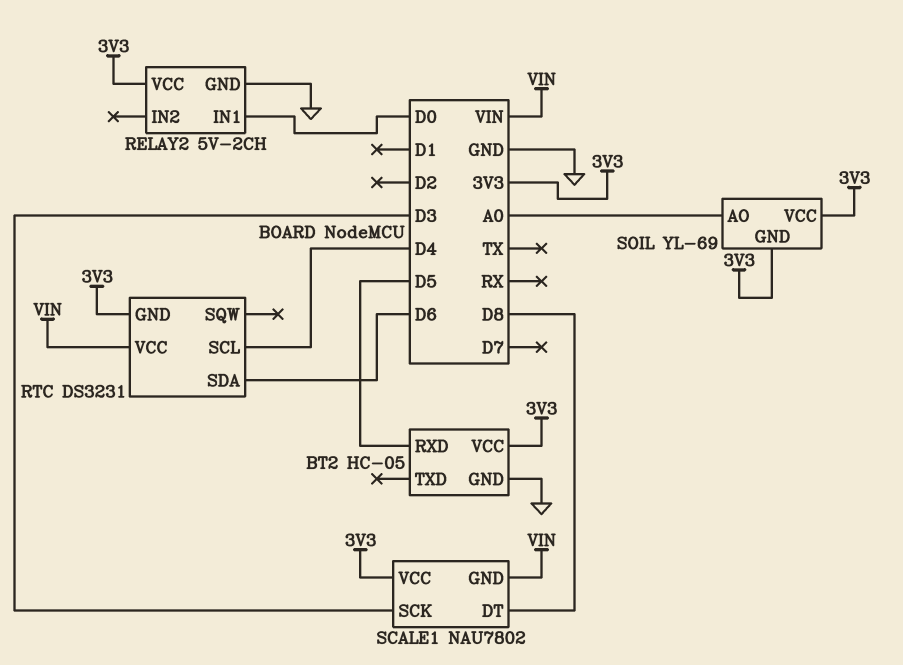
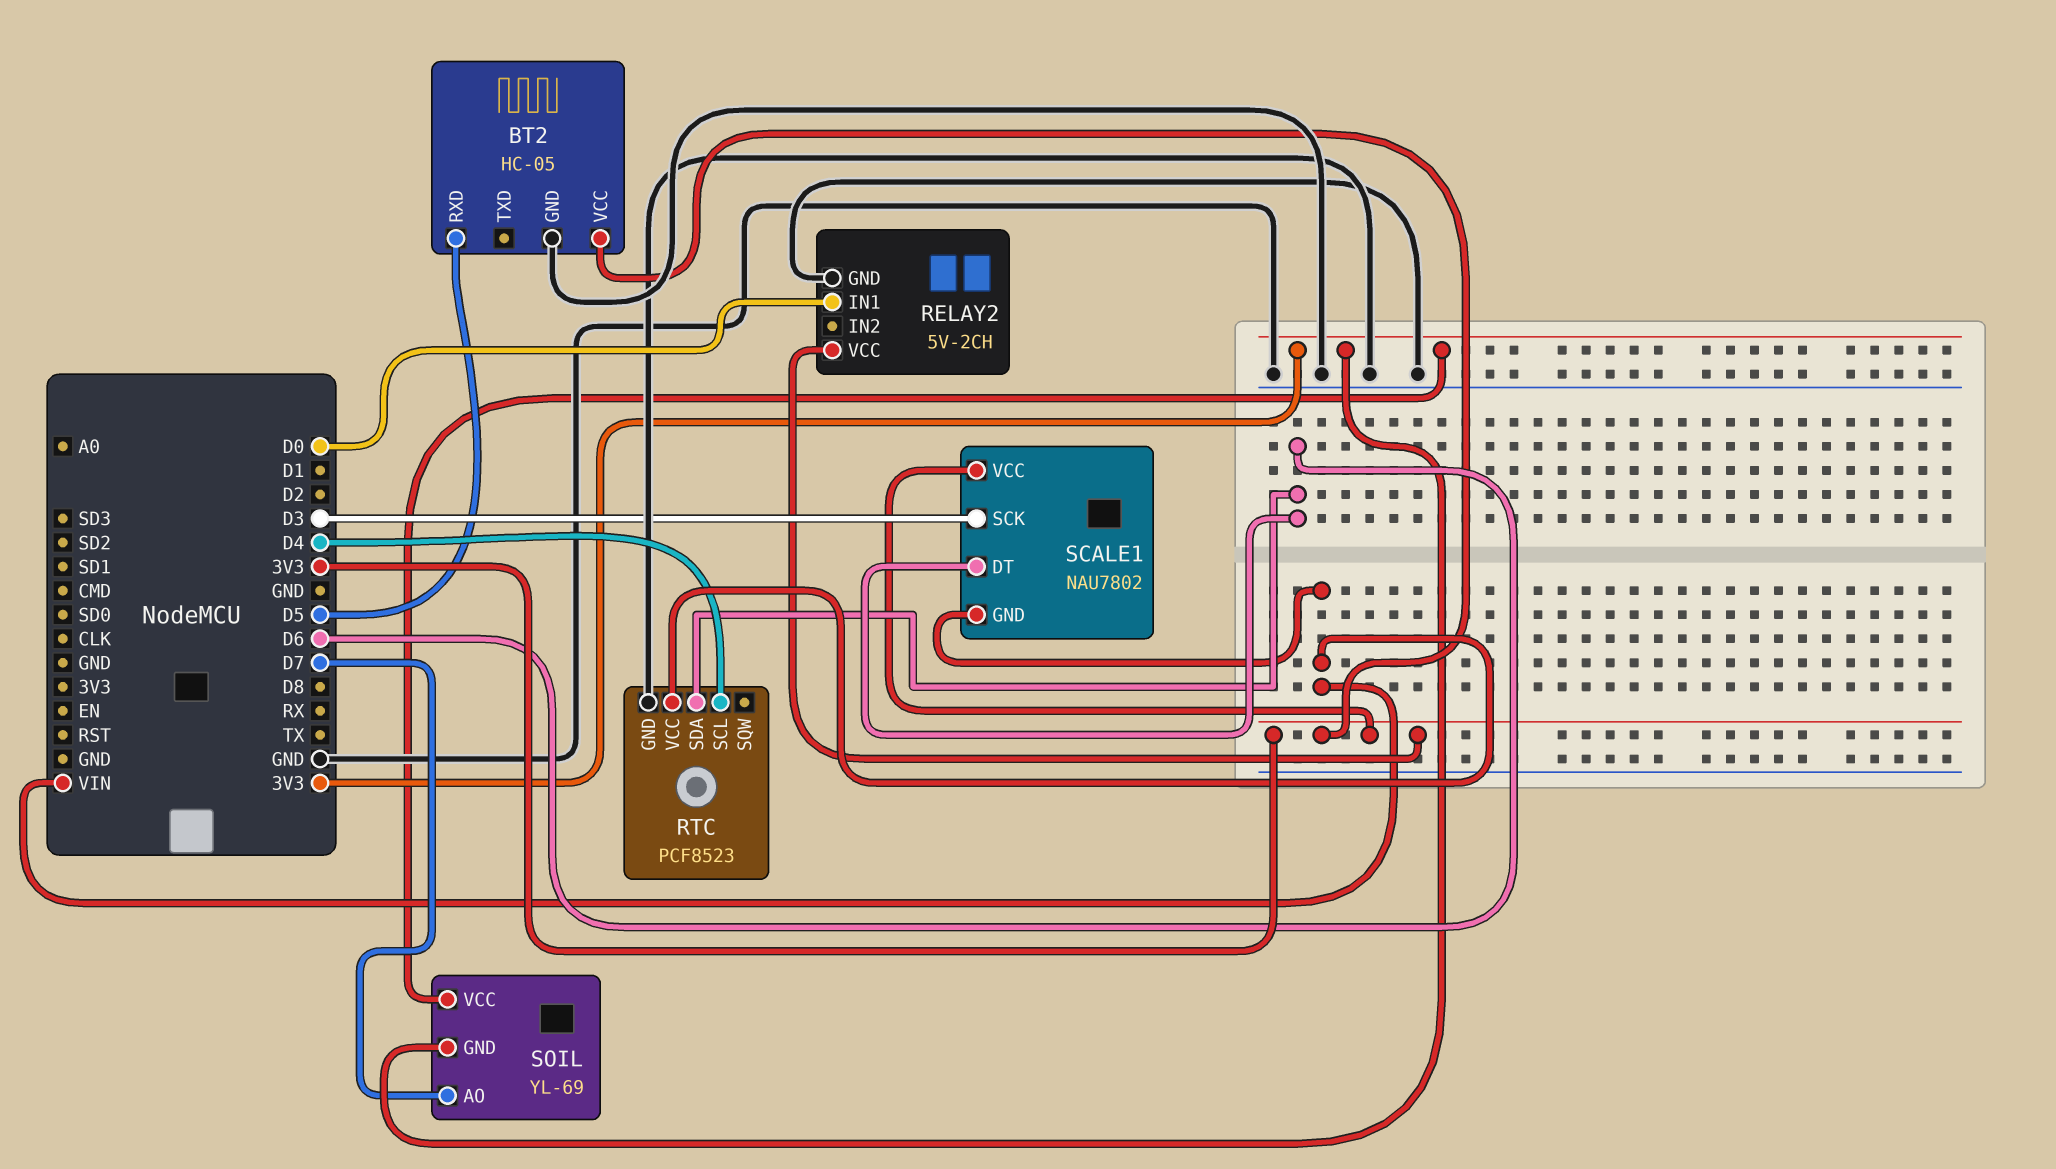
RTC: DS3231 -> PCF8523
RTC pin GND: 3V3 -> GND
SCALE1 pin DT: D8 -> D6
SOIL pin AO: A0 -> D7

